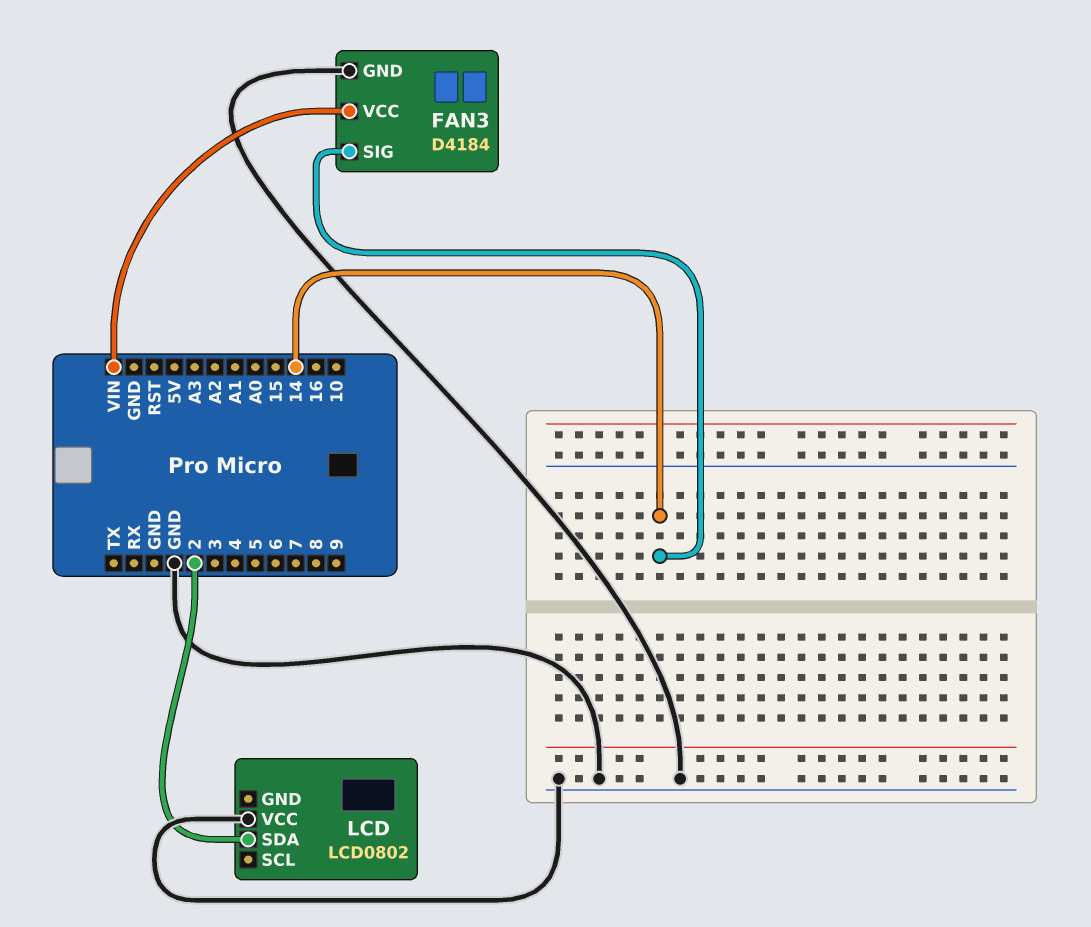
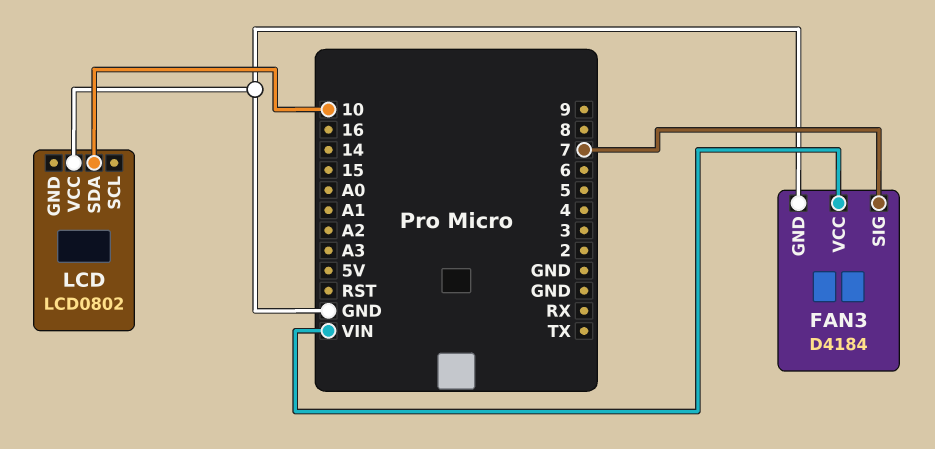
FAN3 pin SIG: 14 -> 7
LCD pin SDA: 2 -> 10

